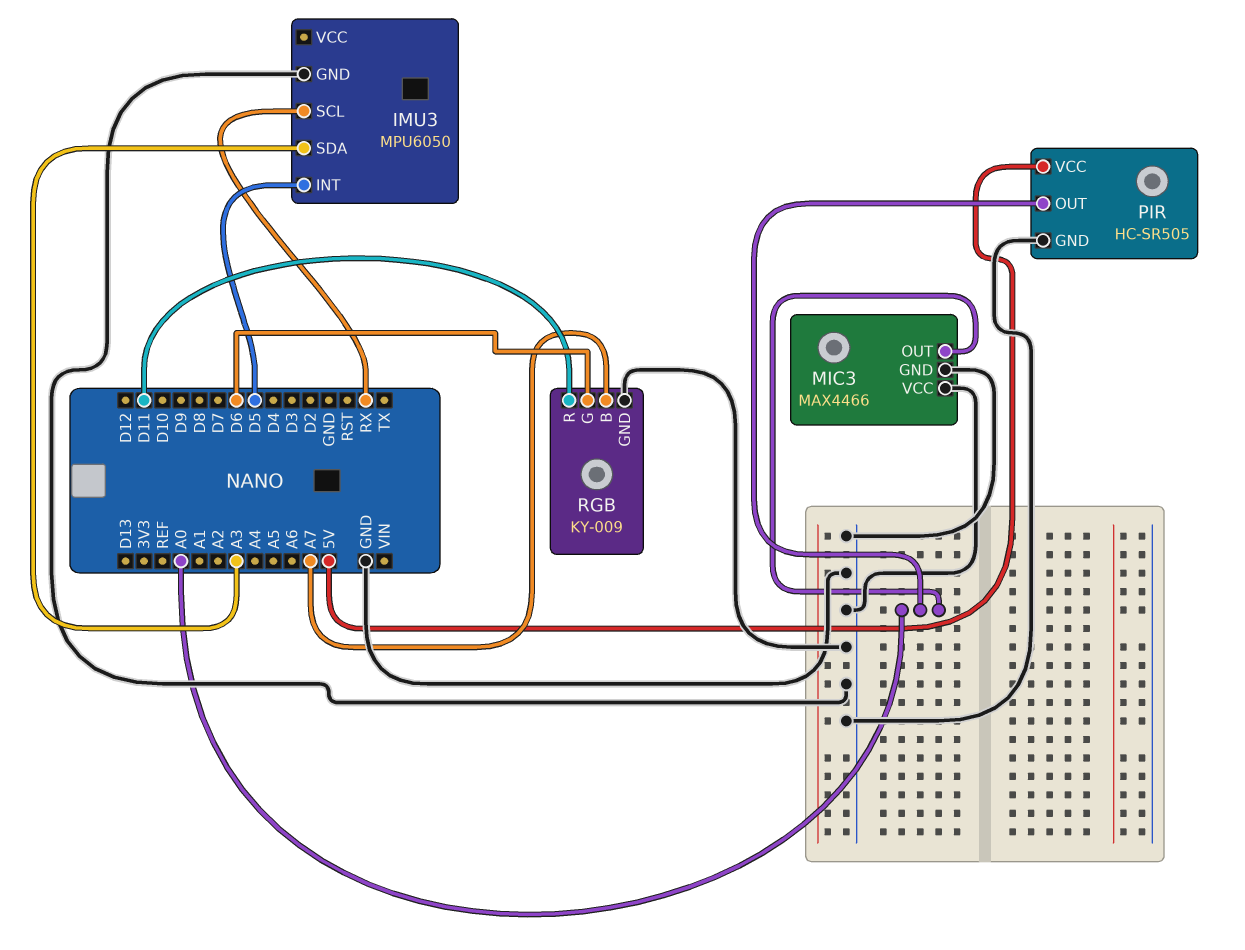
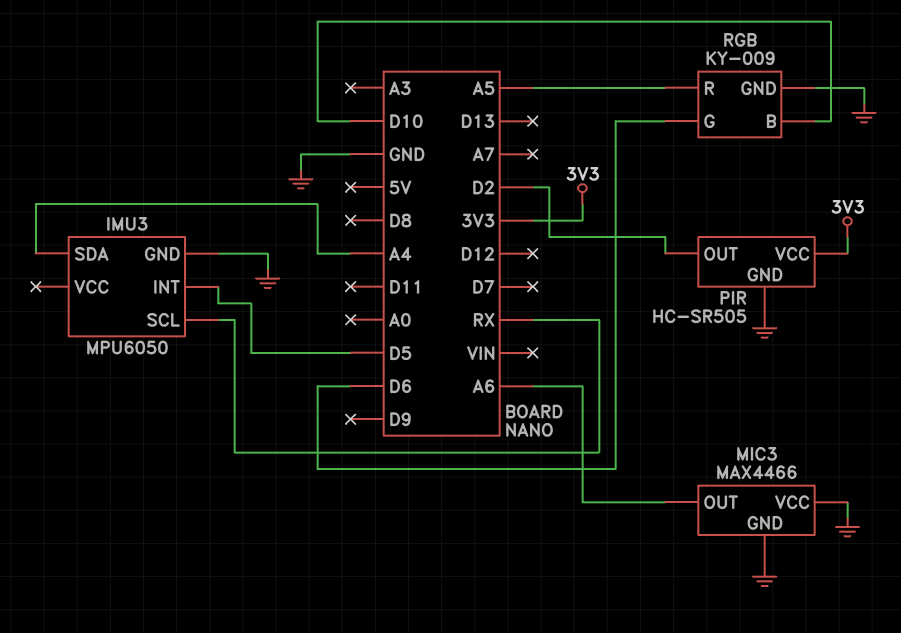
IMU3 pin SDA: A3 -> A4
MIC3 pin OUT: A0 -> A6
PIR pin OUT: A0 -> D2
PIR pin VCC: 5V -> 3V3
RGB pin B: A7 -> D10
RGB pin R: D11 -> A5

